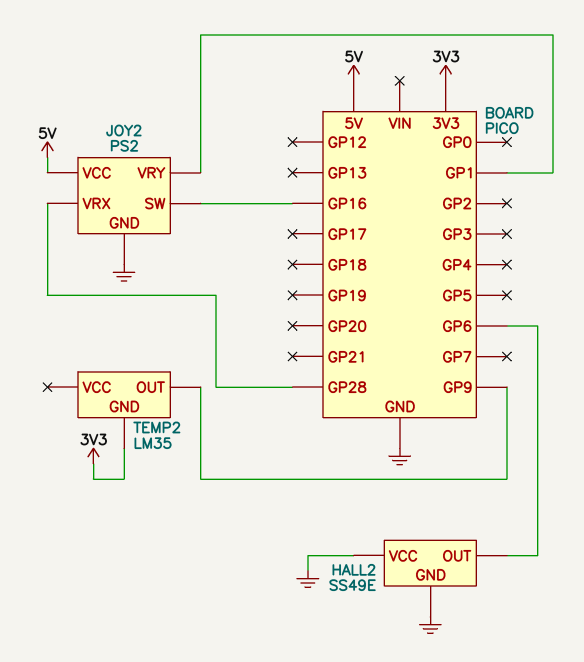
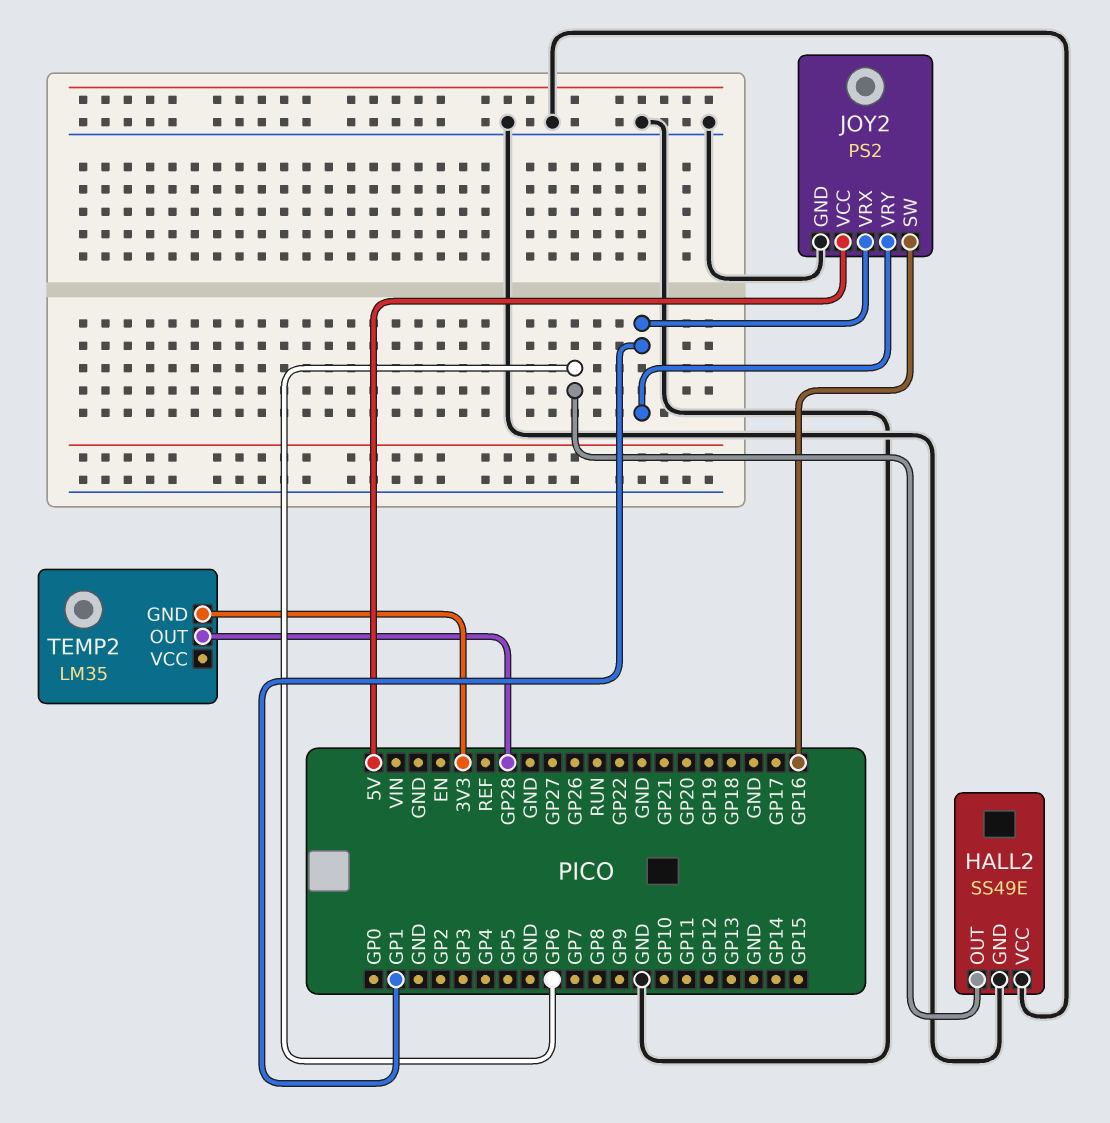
JOY2 pin VRX: GP28 -> GP1
TEMP2 pin OUT: GP9 -> GP28

